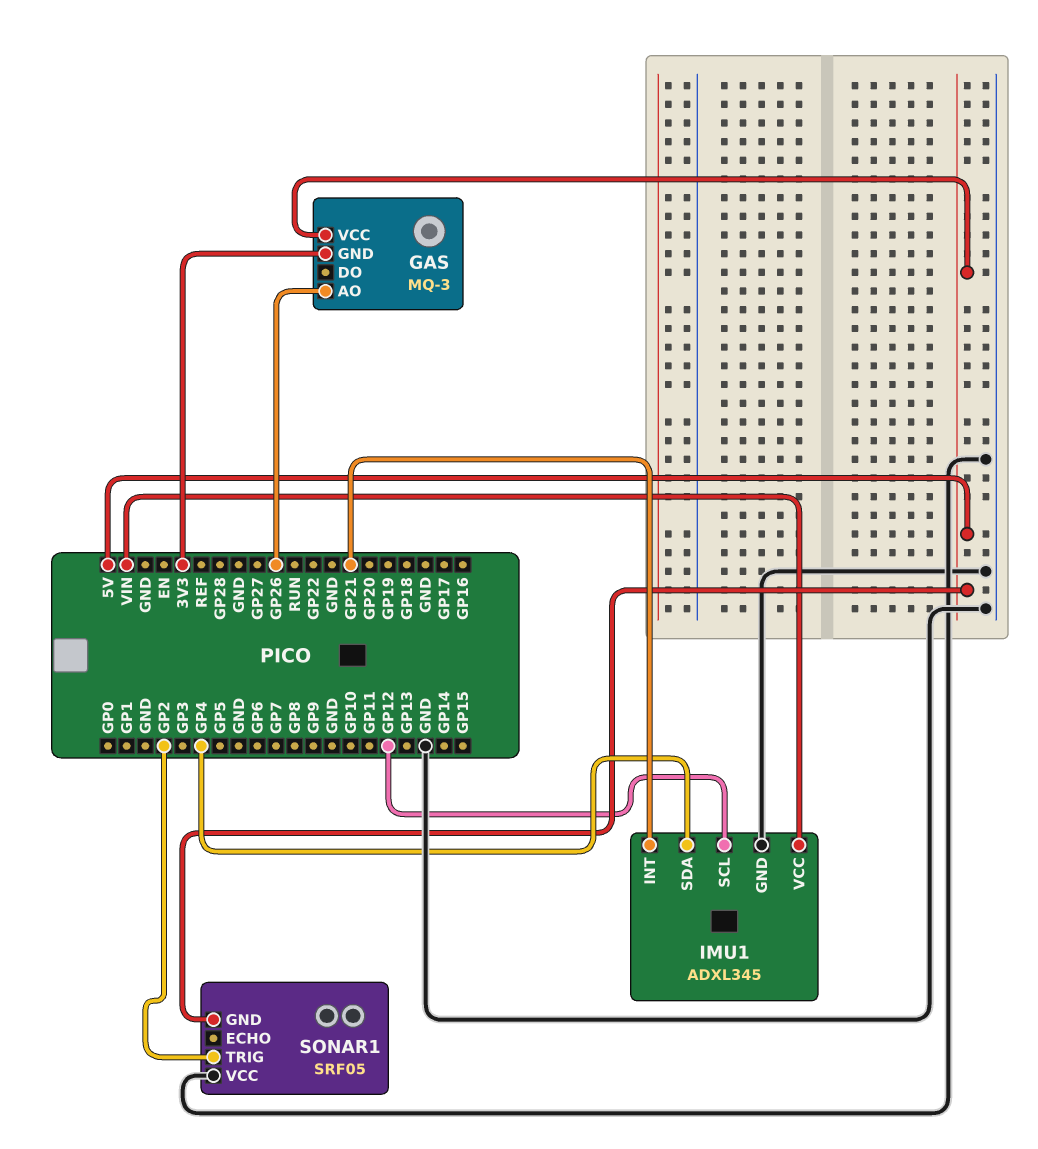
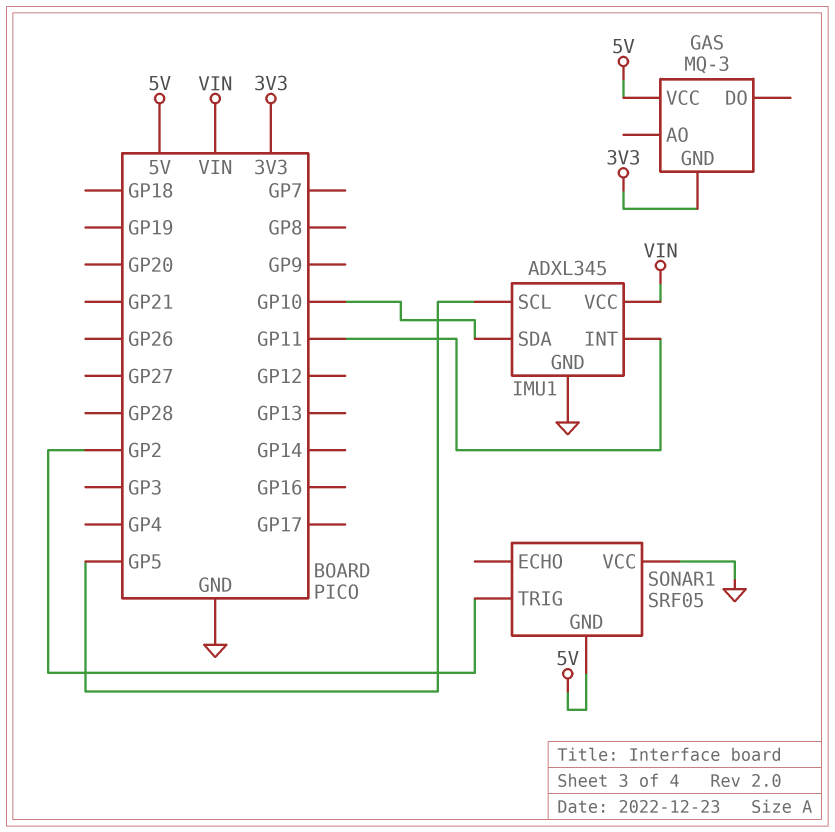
GAS pin AO: GP26 -> none
IMU1 pin INT: GP21 -> GP11
IMU1 pin SCL: GP12 -> GP5
IMU1 pin SDA: GP4 -> GP10

